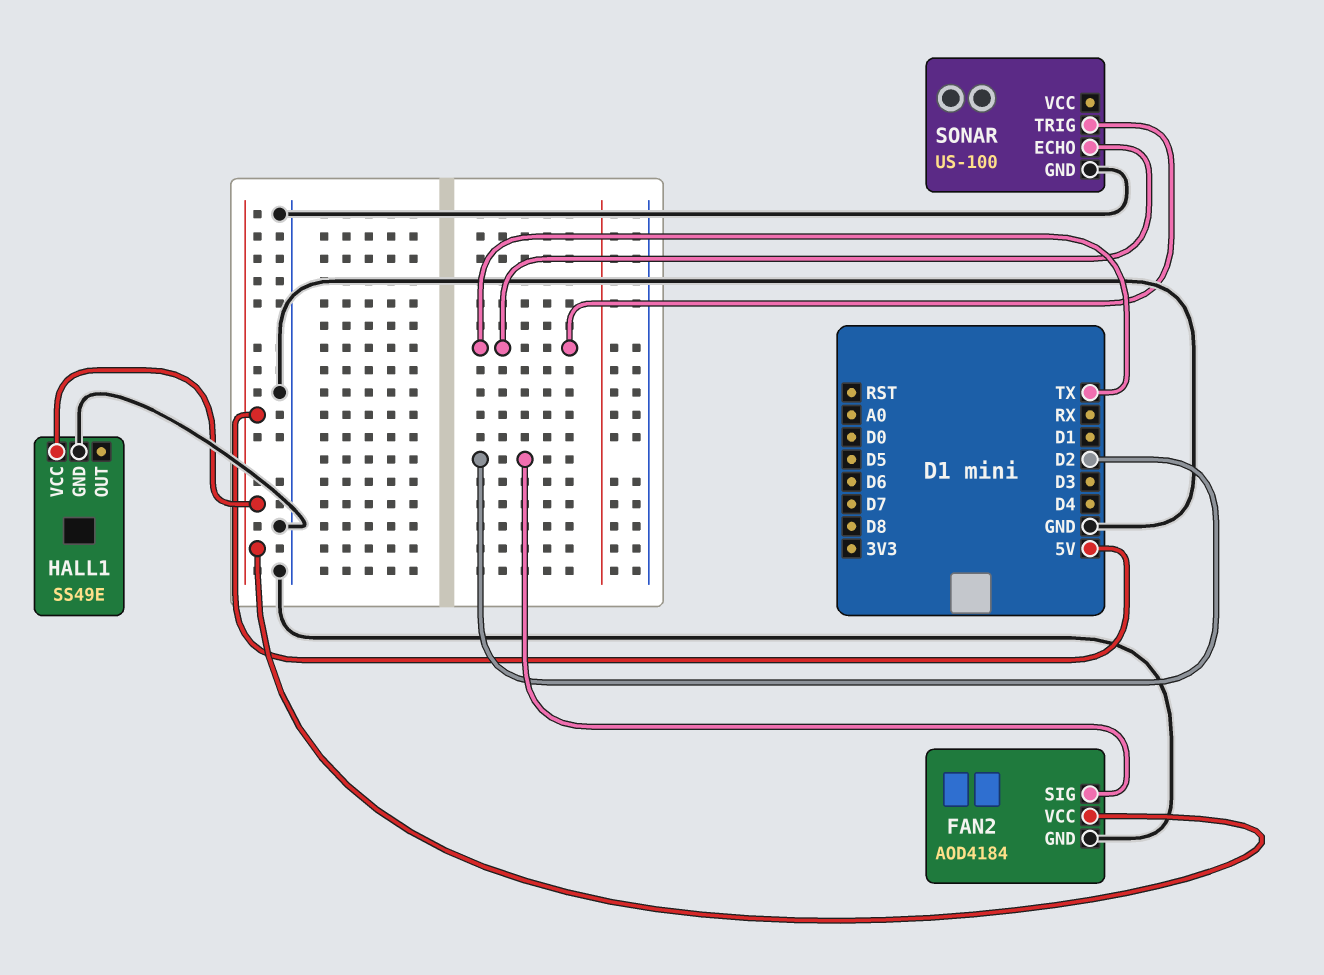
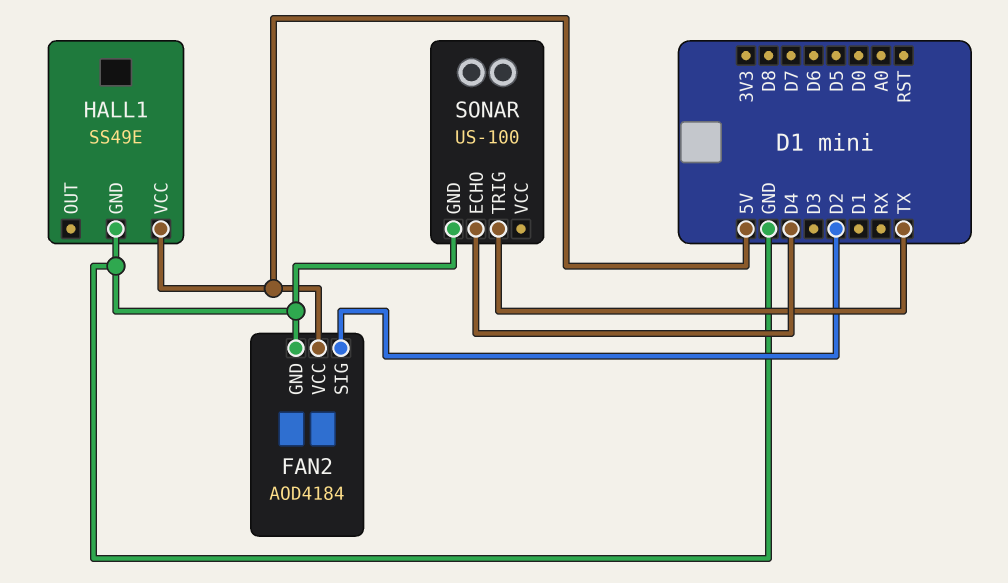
SONAR pin ECHO: TX -> D4

